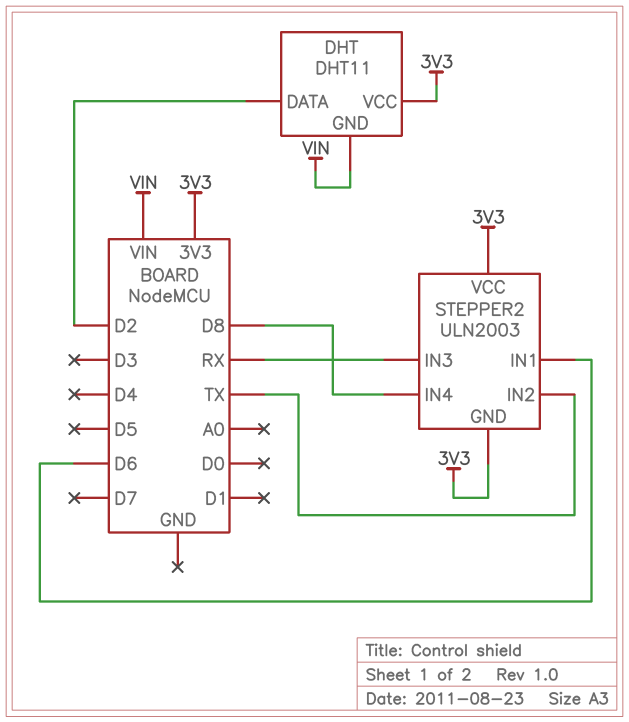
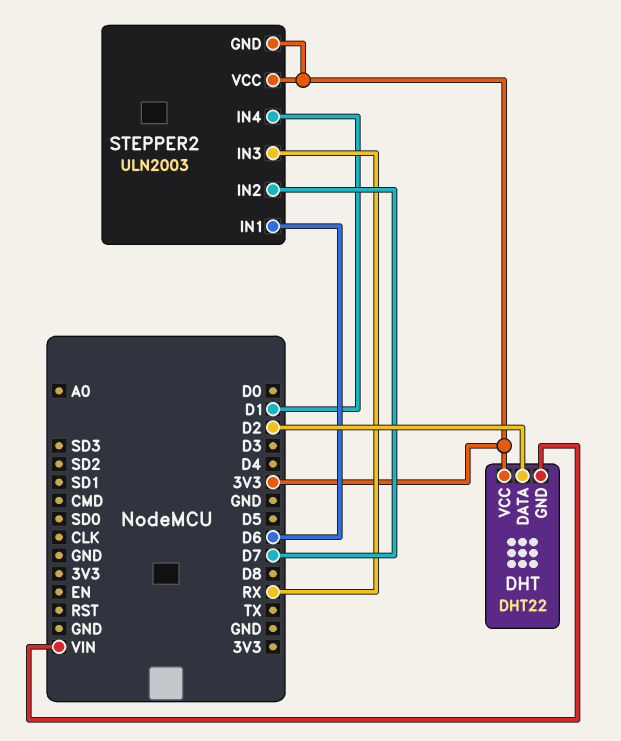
DHT: DHT11 -> DHT22
STEPPER2 pin IN2: TX -> D7
STEPPER2 pin IN4: D8 -> D1

